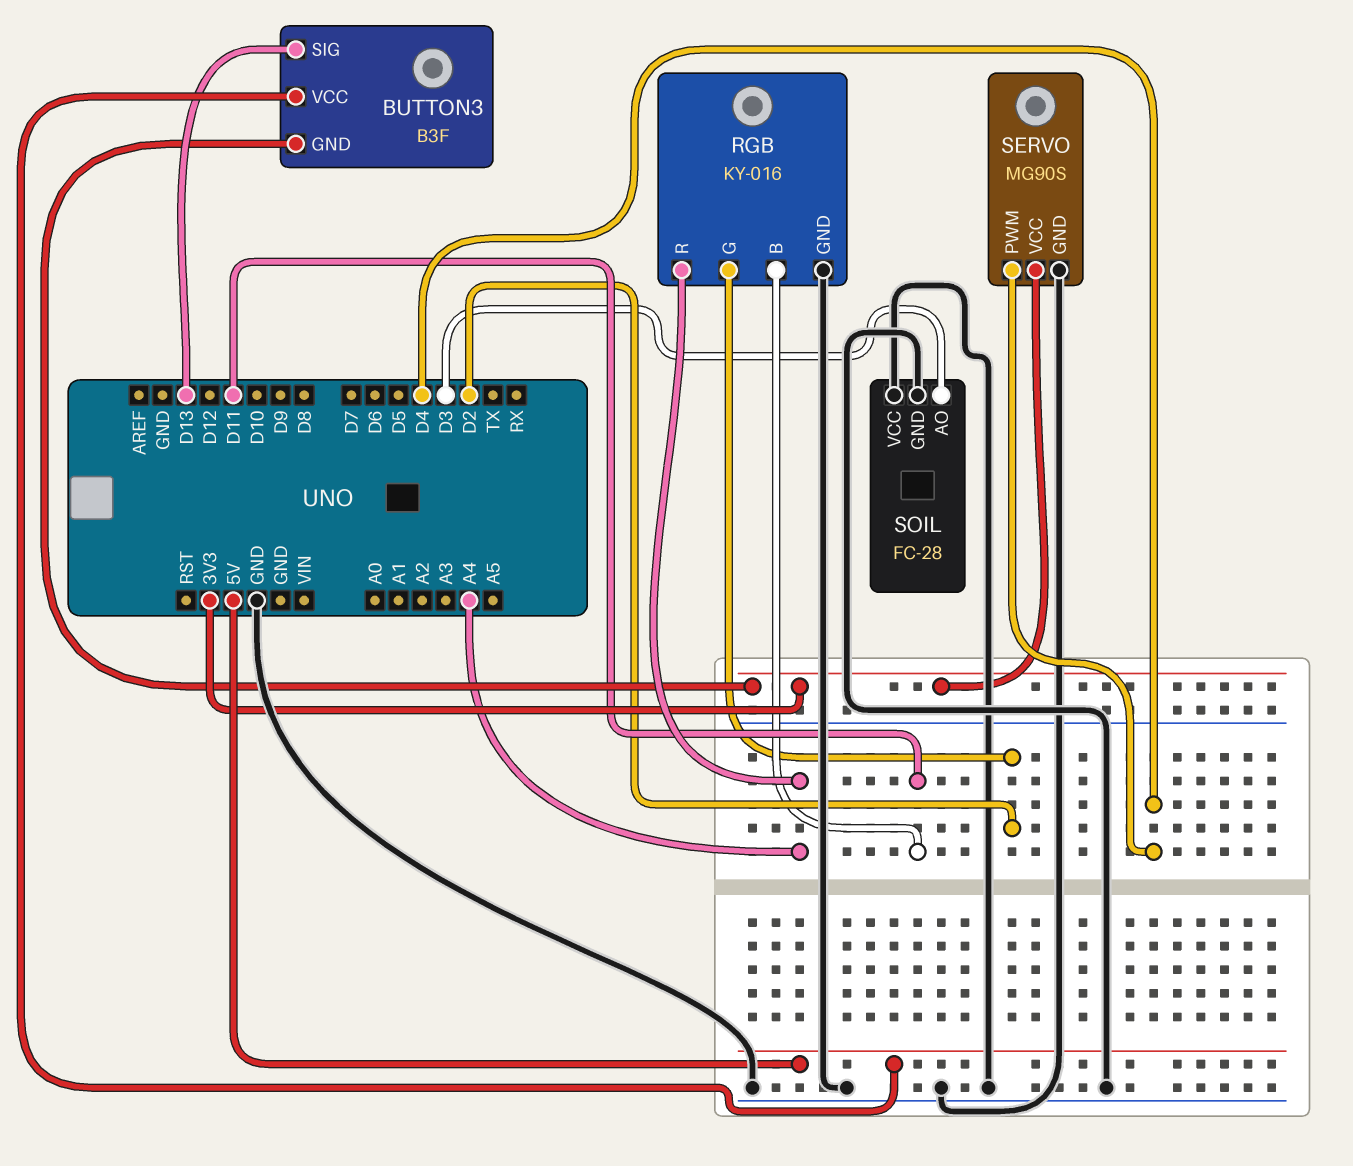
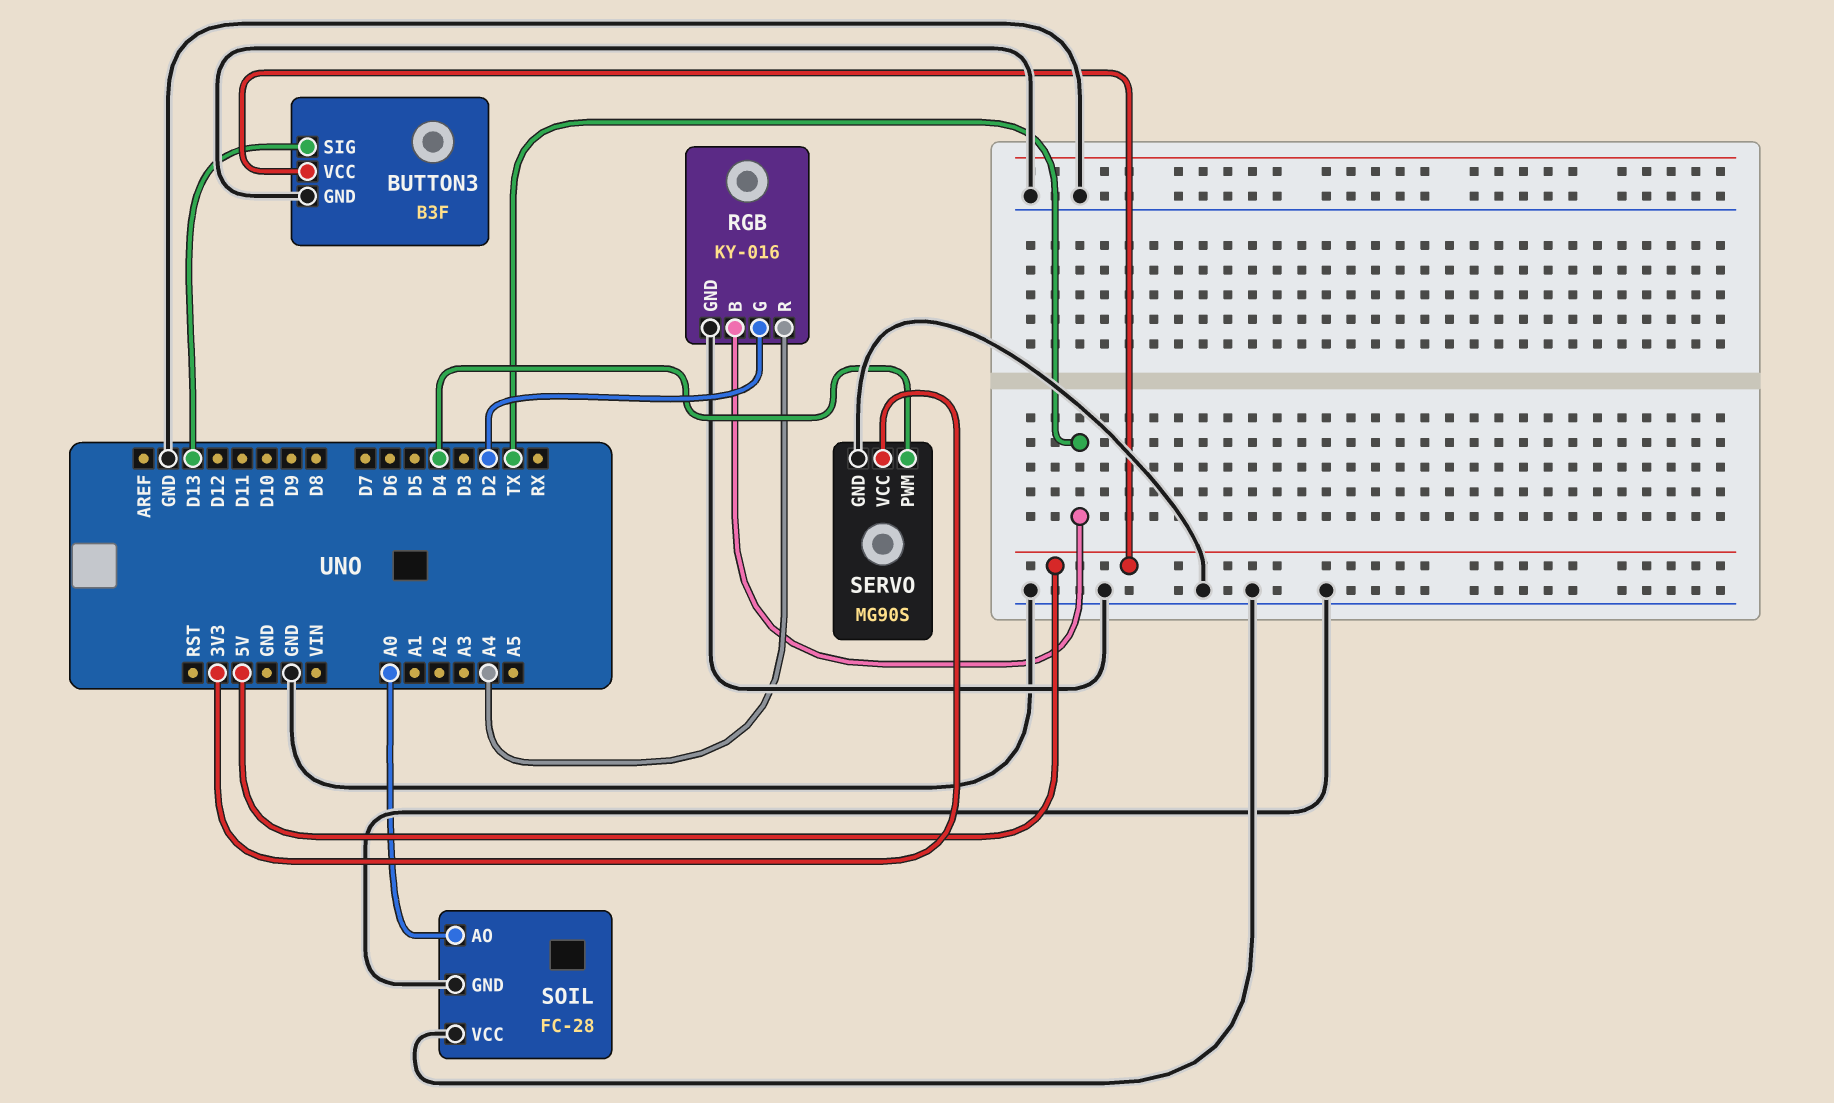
BUTTON3 pin GND: 3V3 -> GND
RGB pin B: D11 -> TX
SOIL pin AO: D3 -> A0

